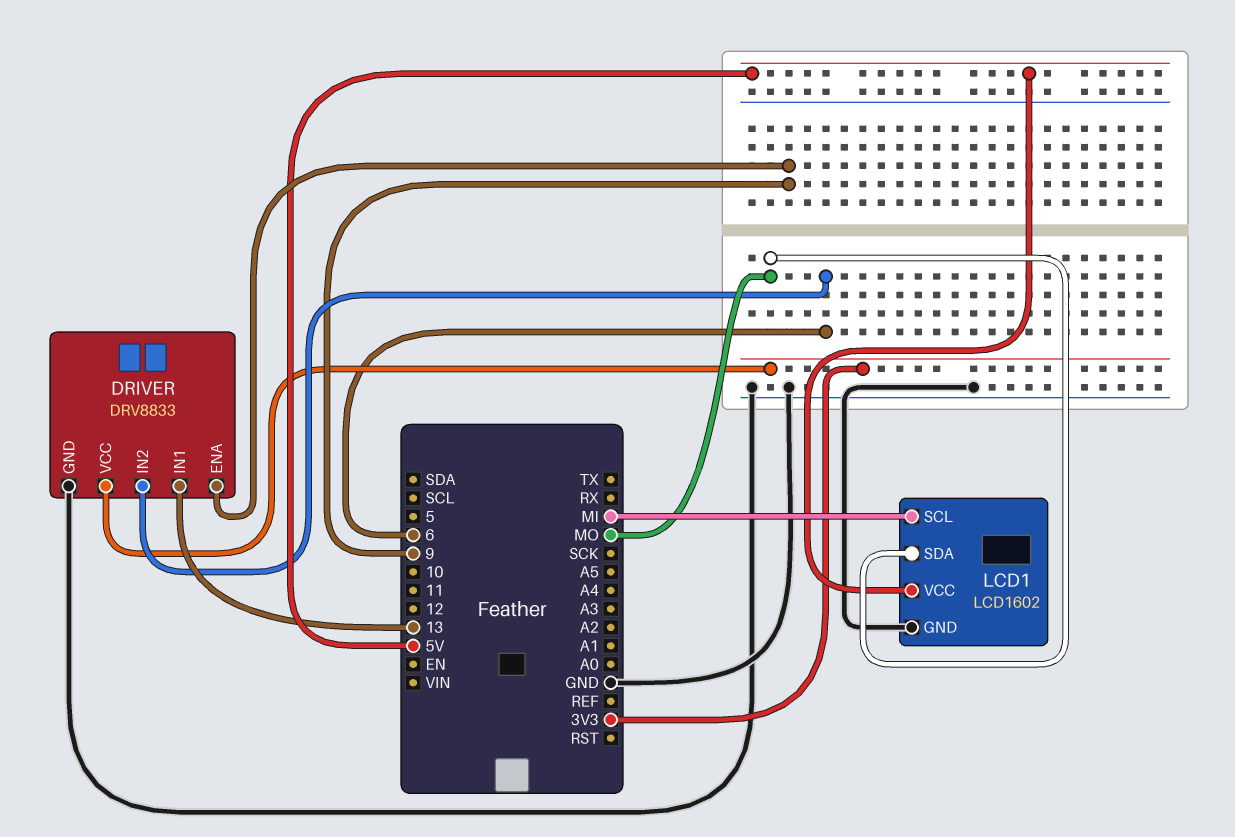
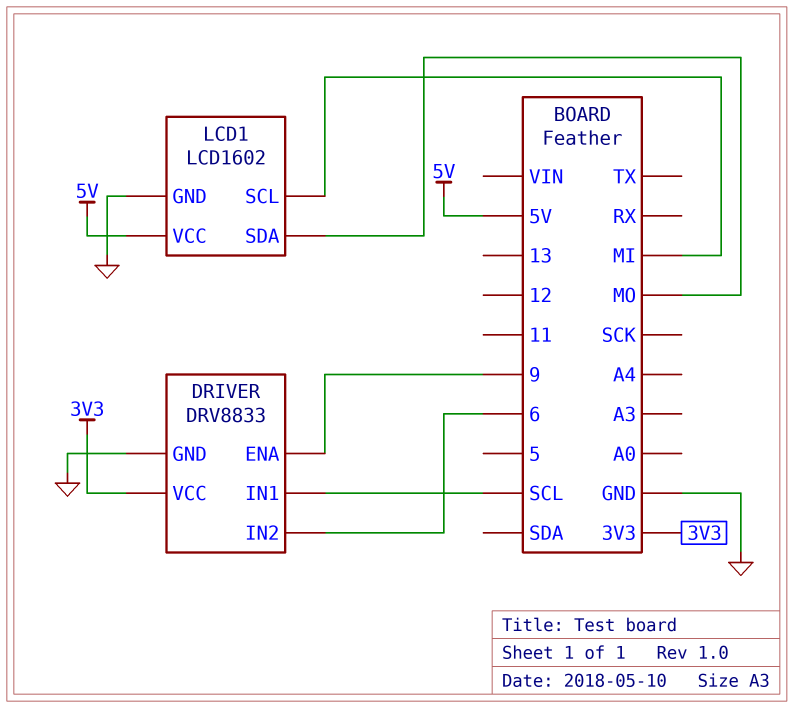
DRIVER pin IN1: 13 -> SCL

